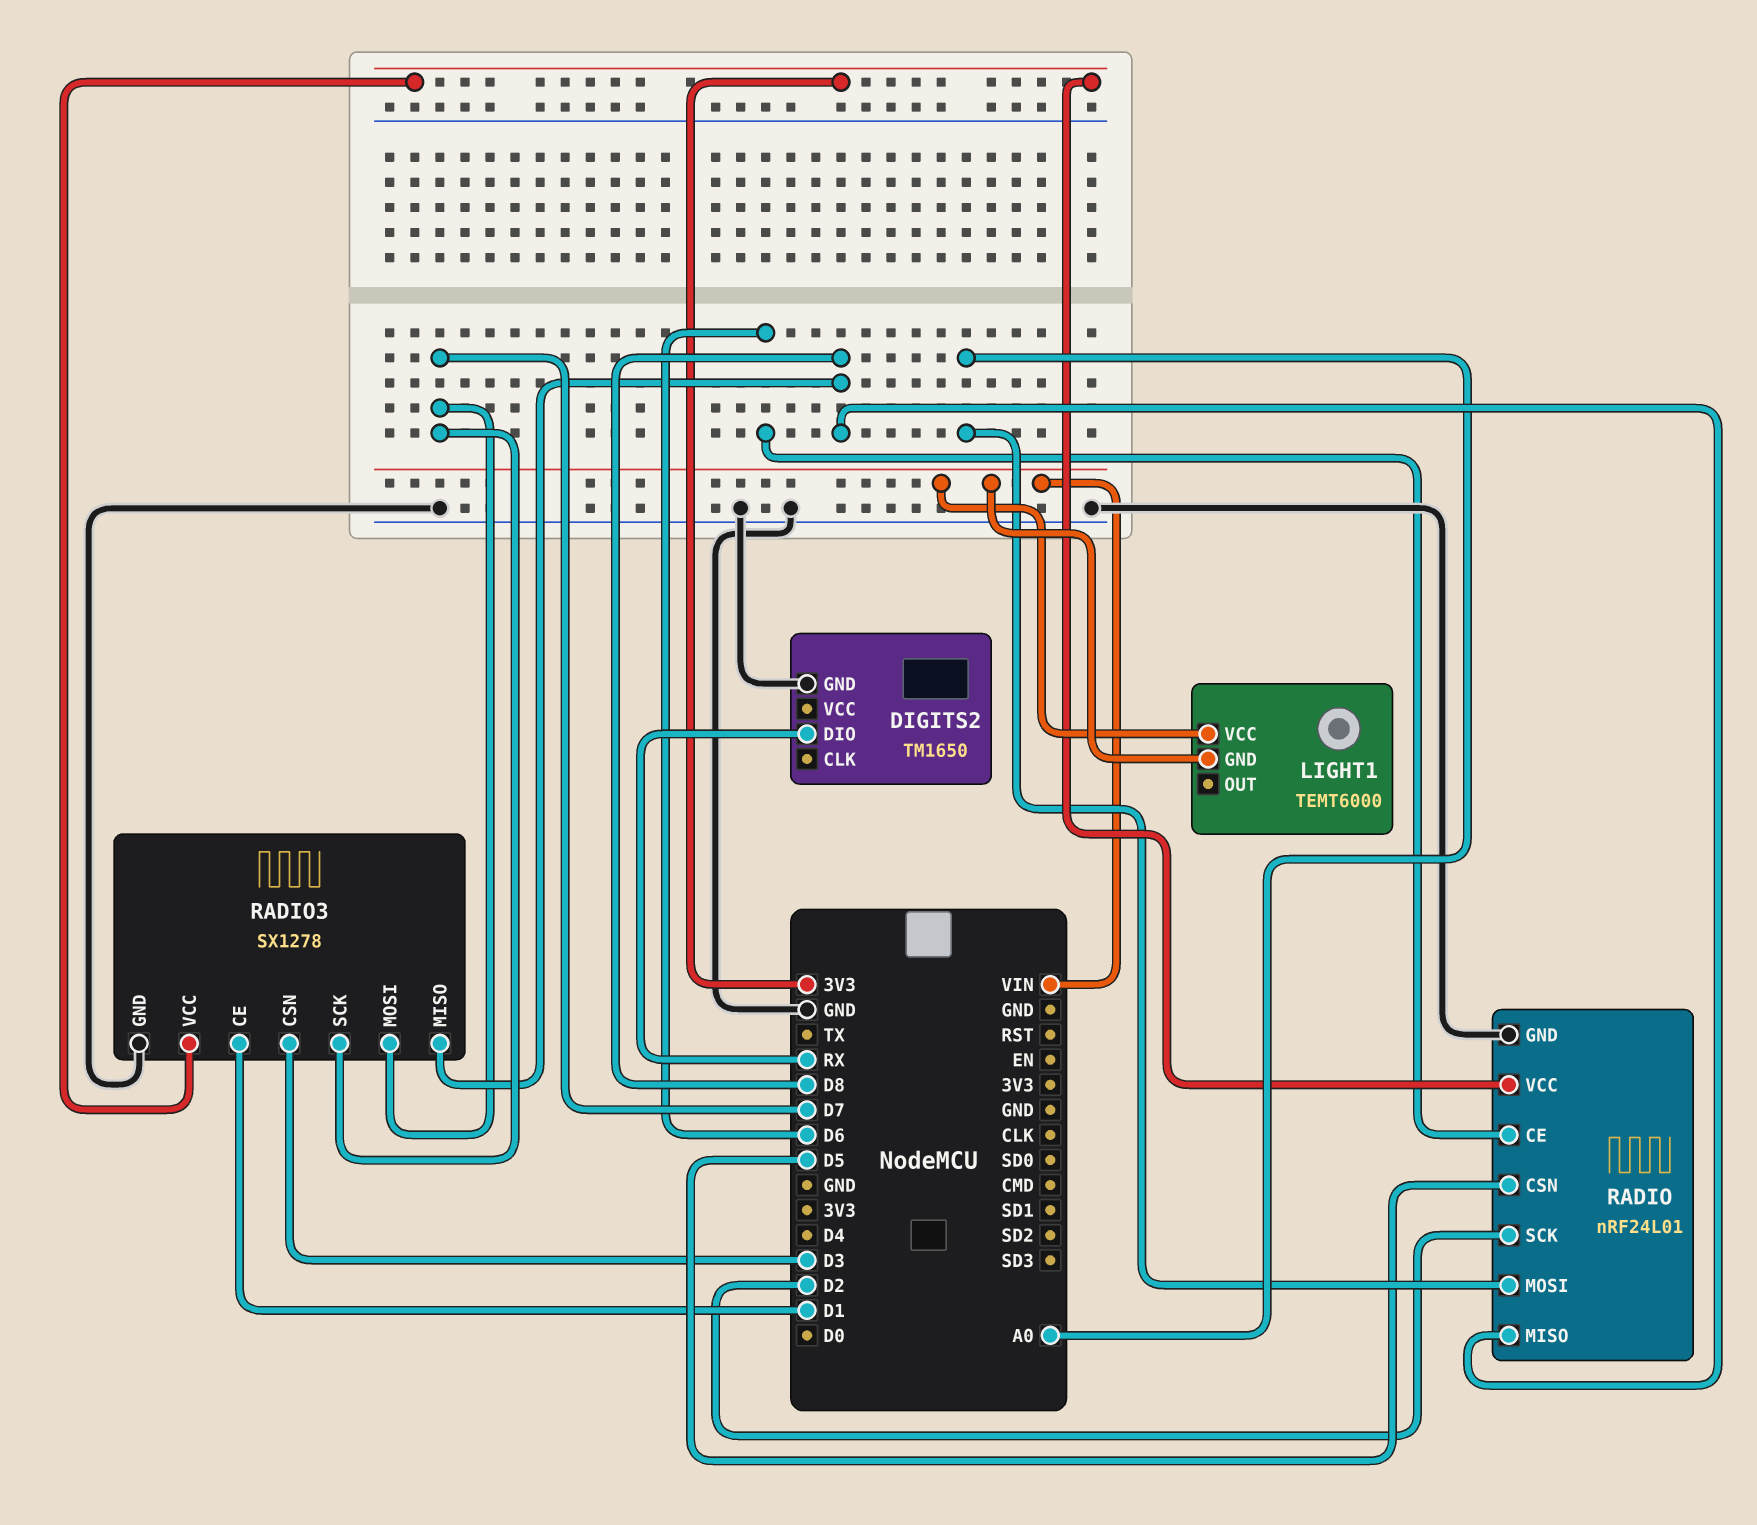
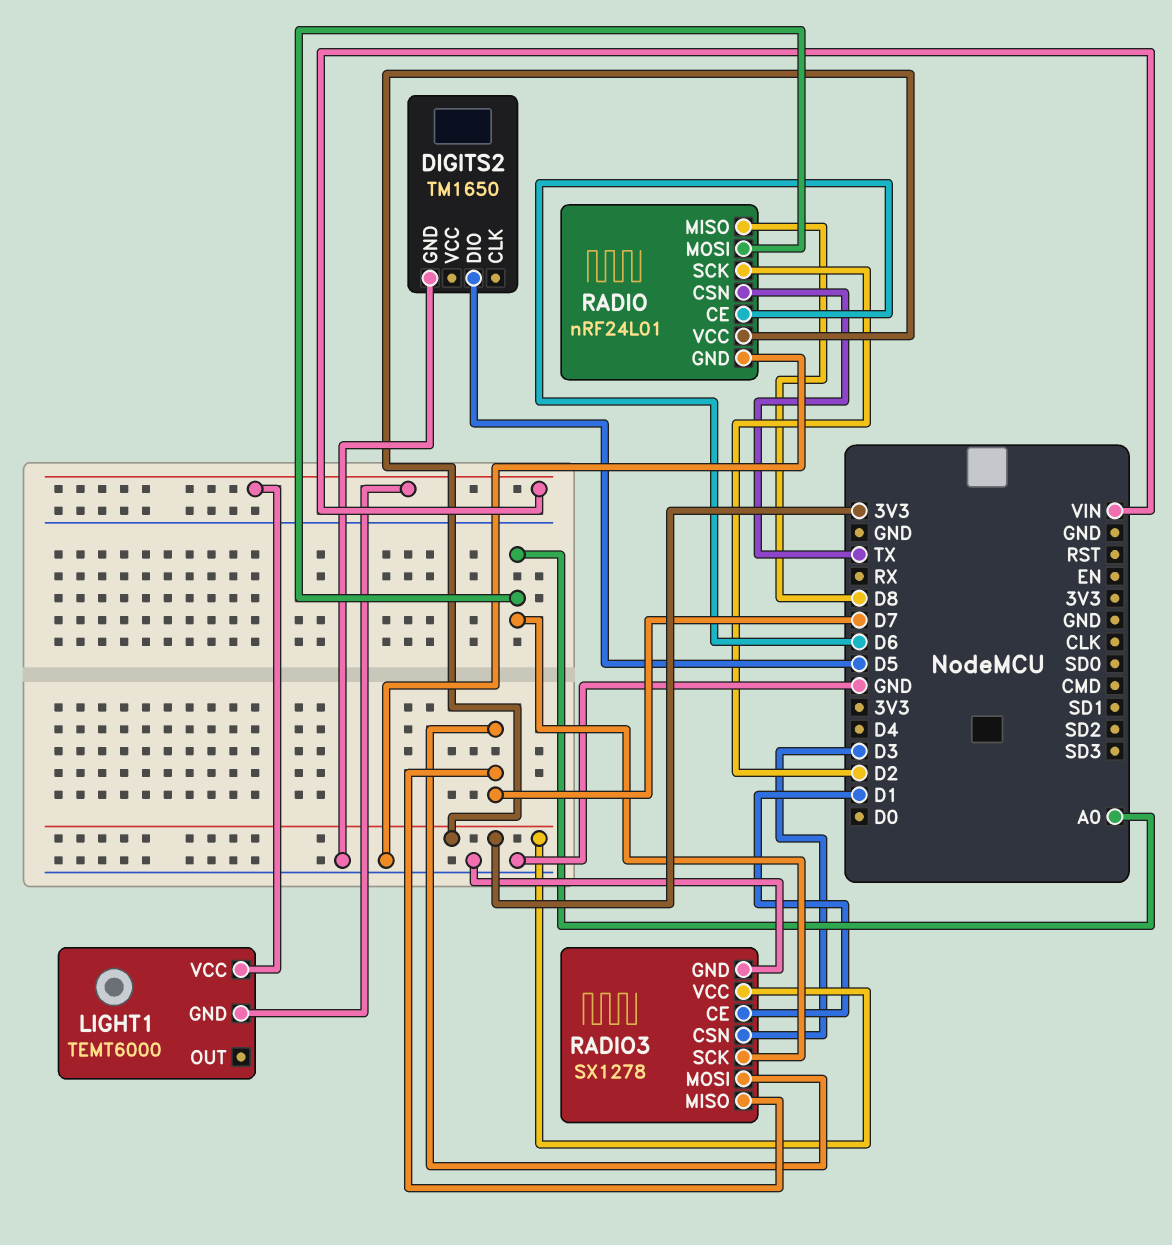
DIGITS2 pin DIO: RX -> D5
RADIO pin CSN: D5 -> TX
RADIO3 pin MISO: D8 -> D7
RADIO3 pin SCK: D7 -> A0

